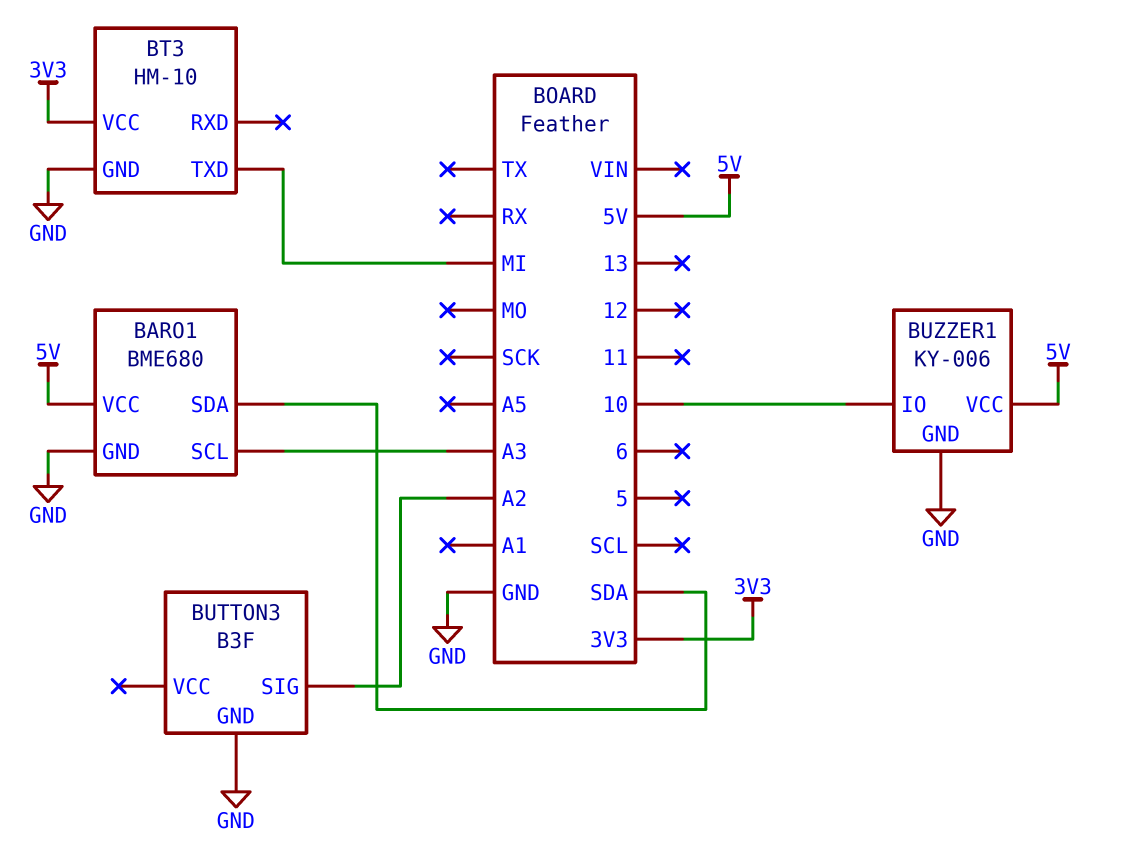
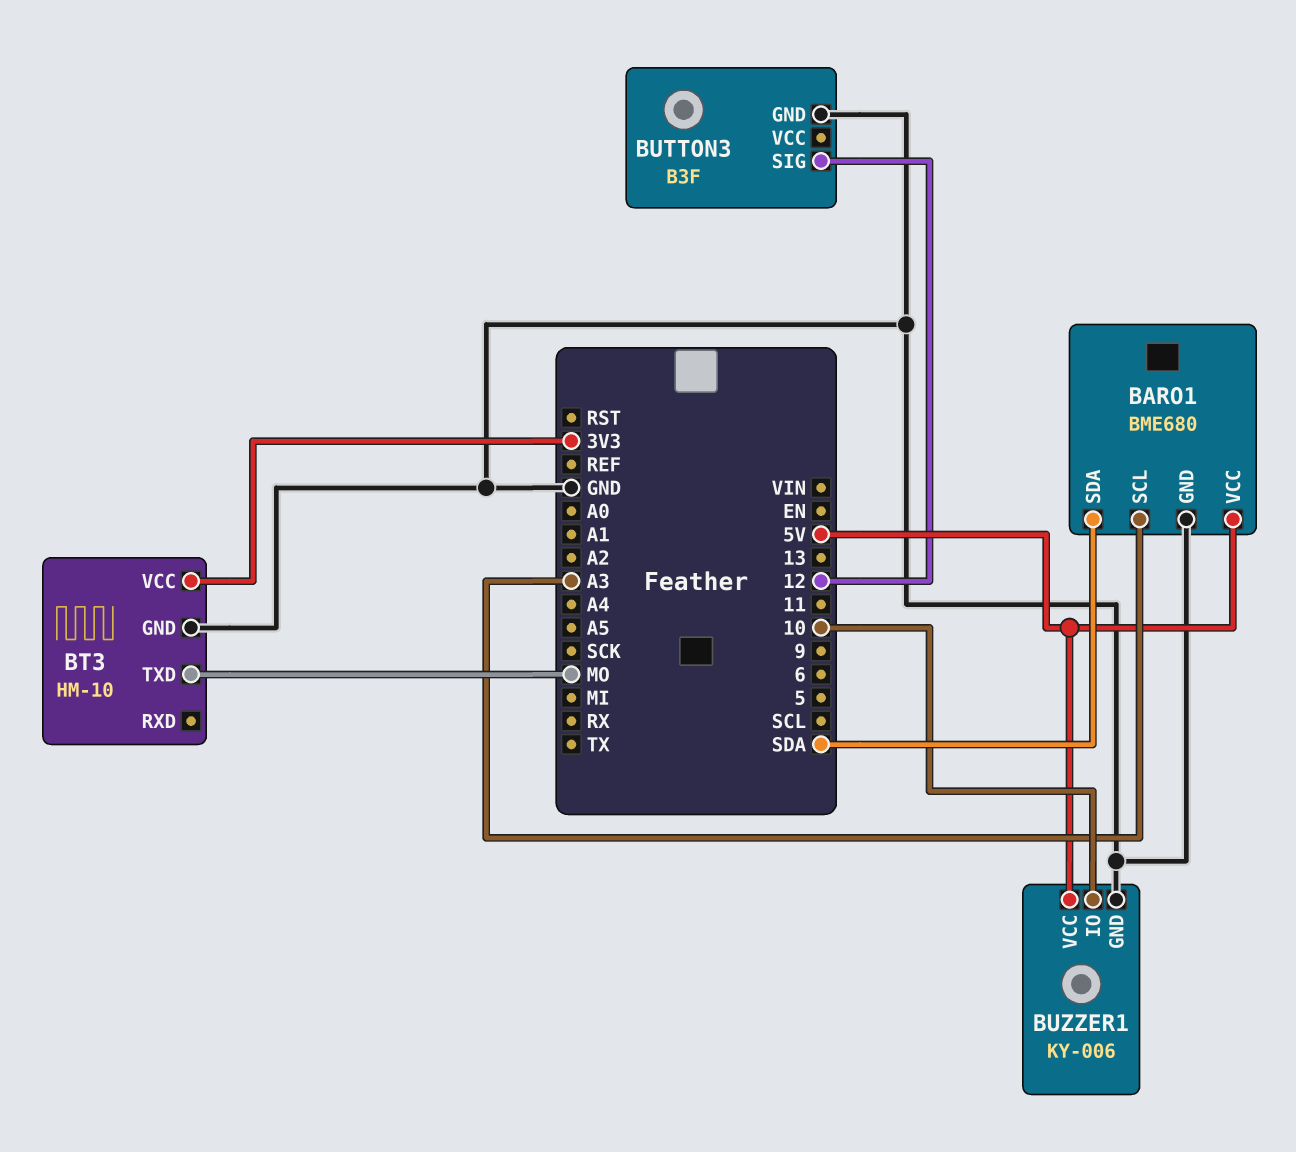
BT3 pin TXD: MI -> MO
BUTTON3 pin SIG: A2 -> 12

